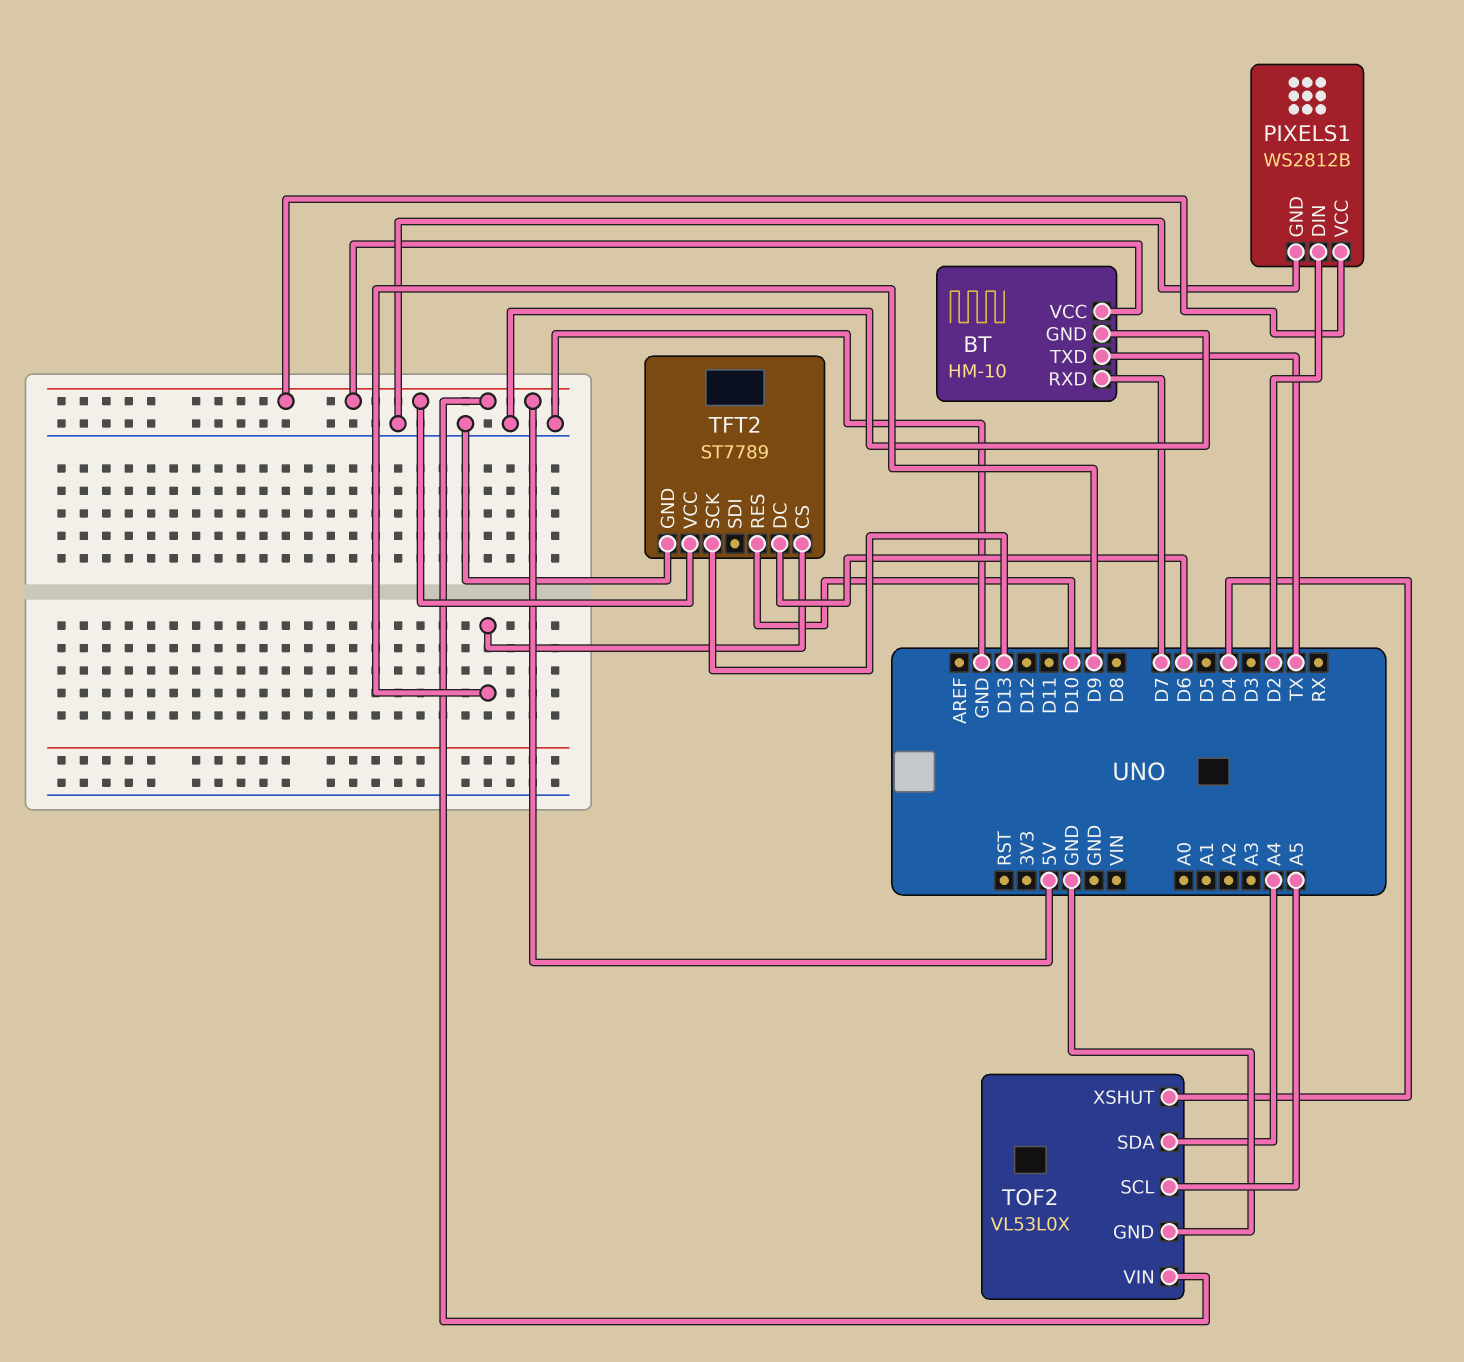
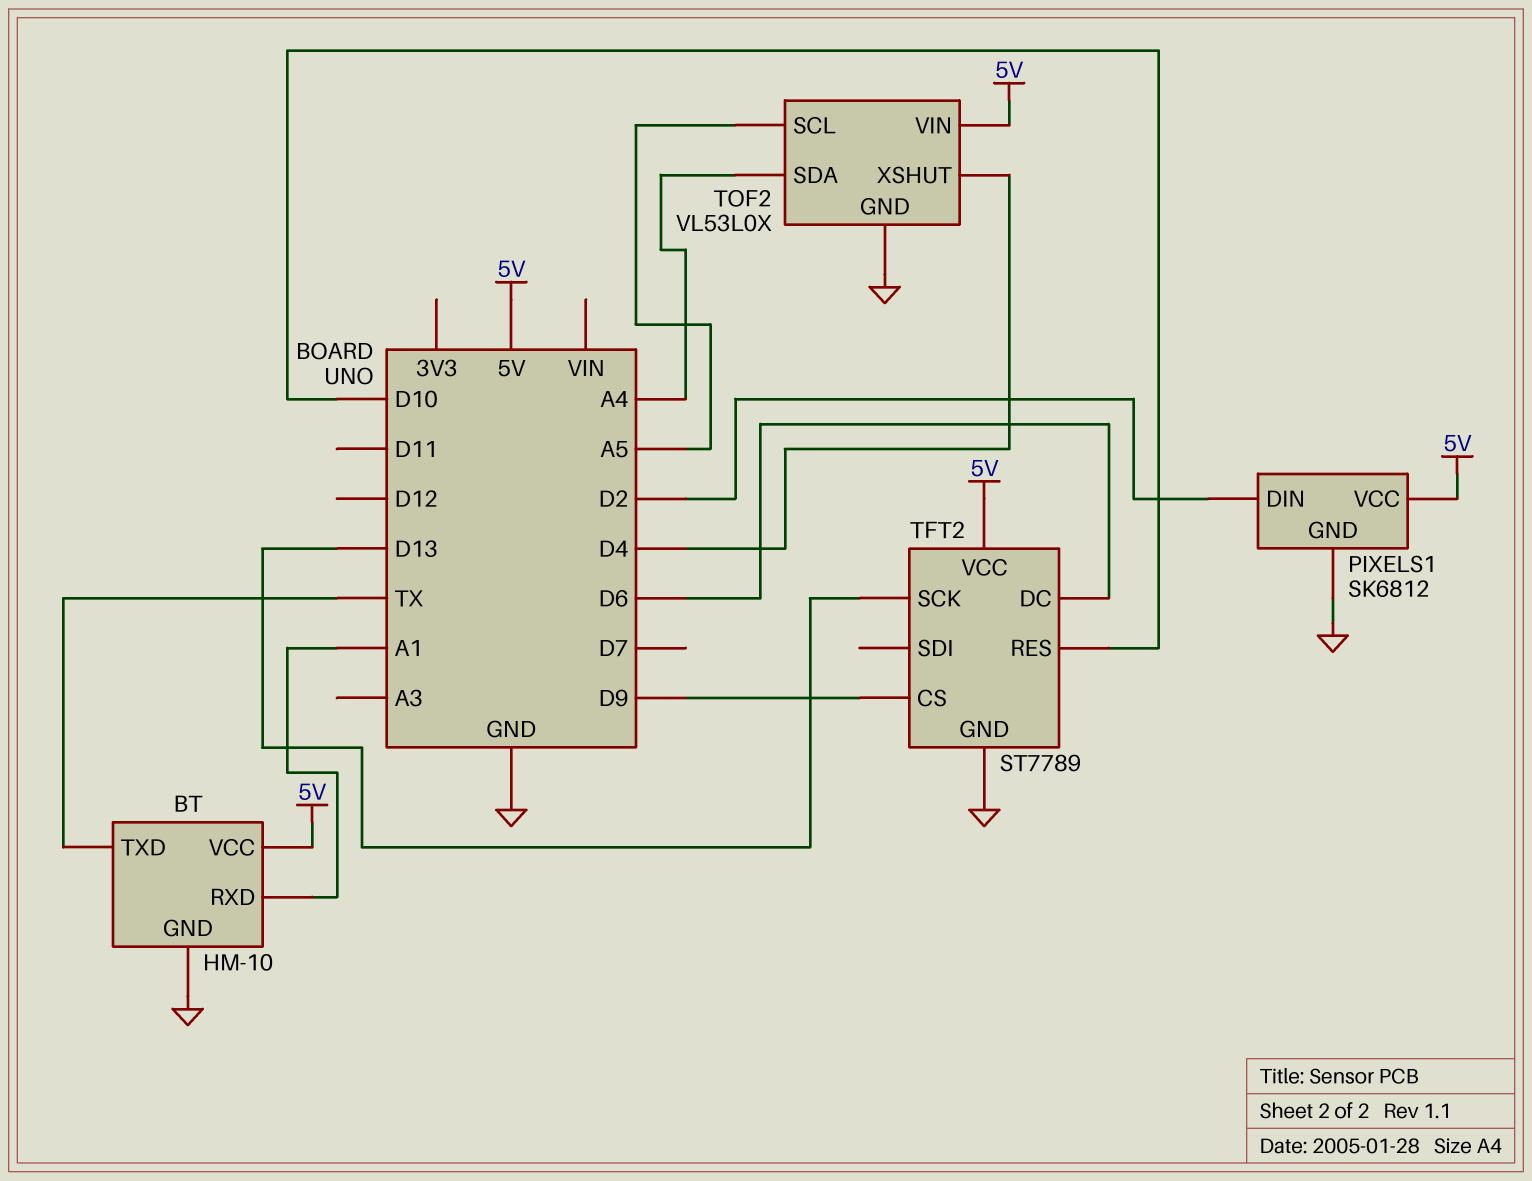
BT pin RXD: D7 -> A1
PIXELS1: WS2812B -> SK6812

